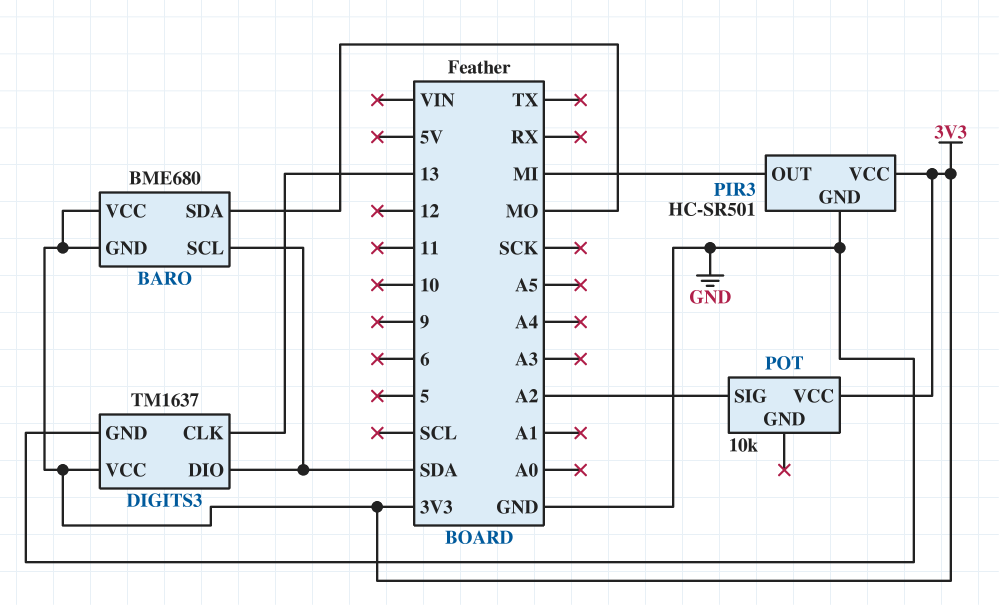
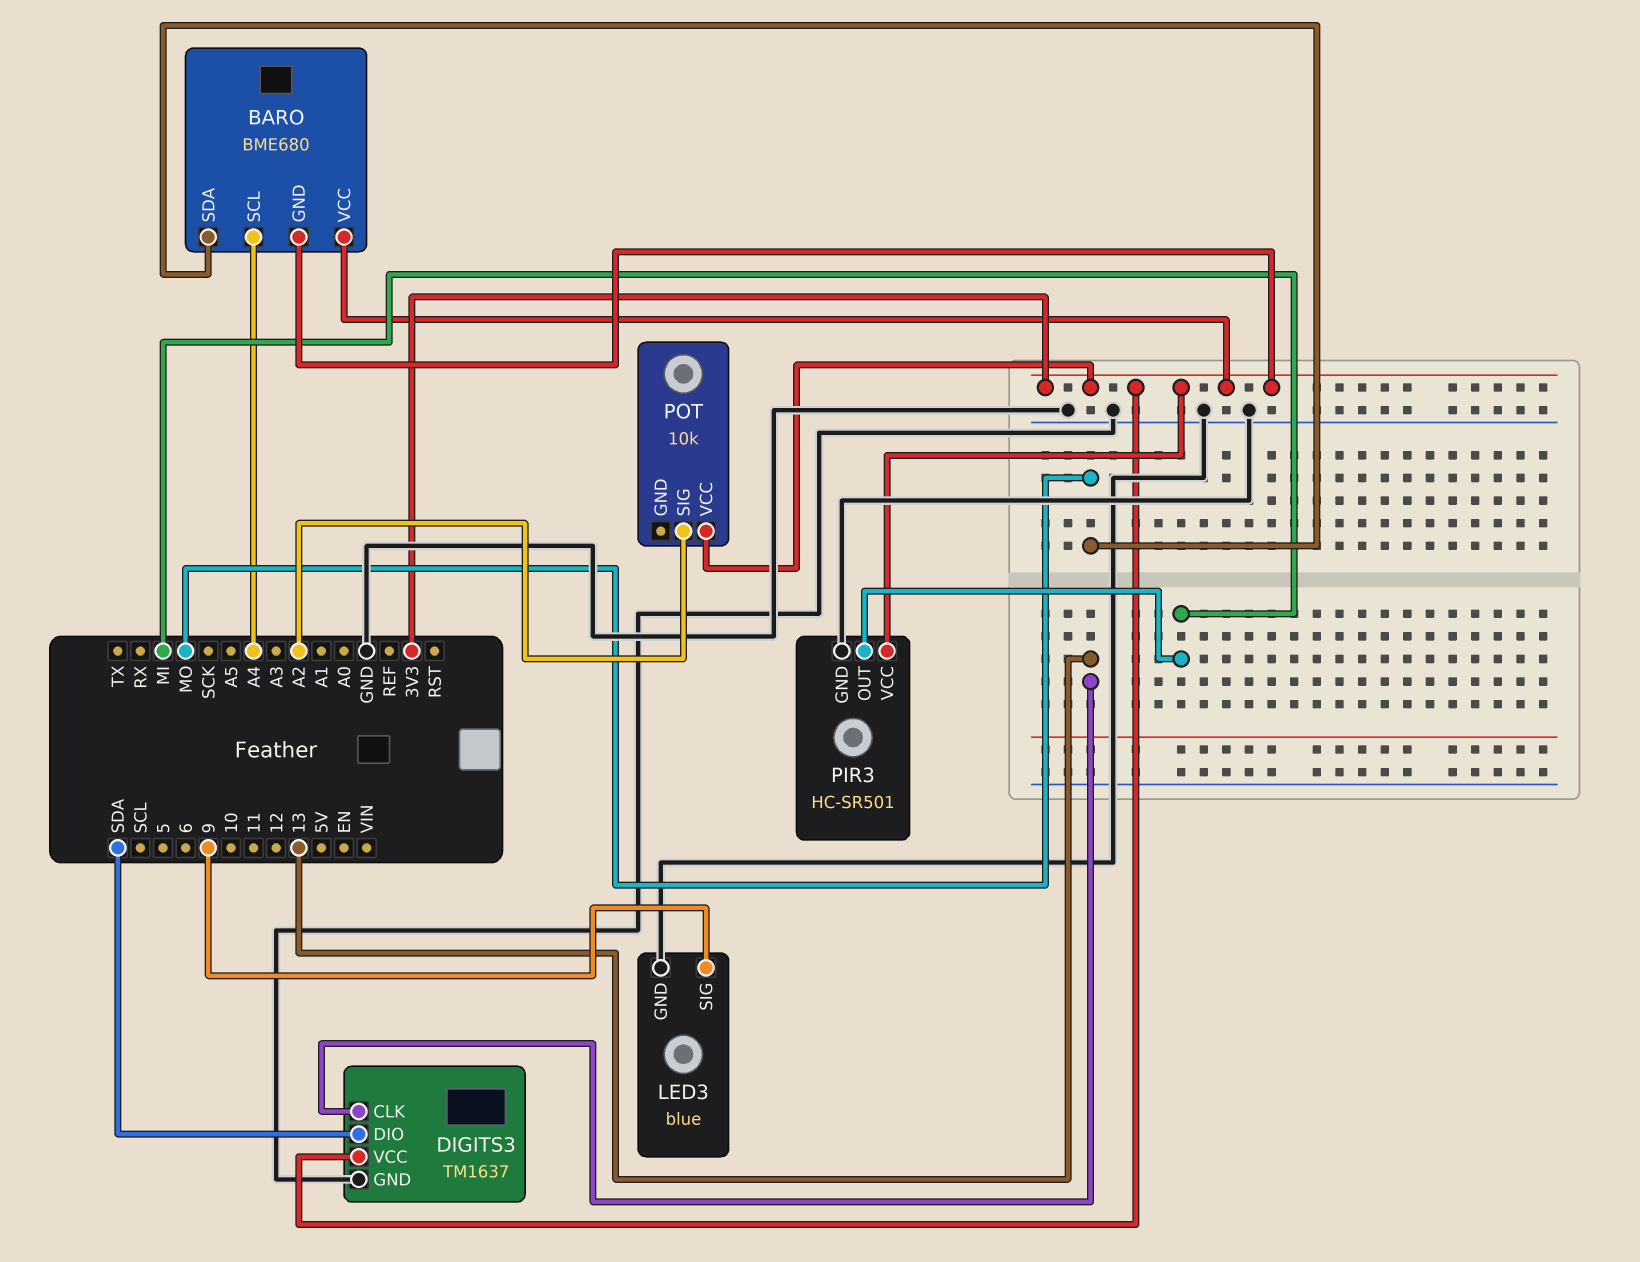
BARO pin SCL: SDA -> A4
LED3: none -> blue
LED3 pin GND: none -> GND
LED3 pin SIG: none -> 9

